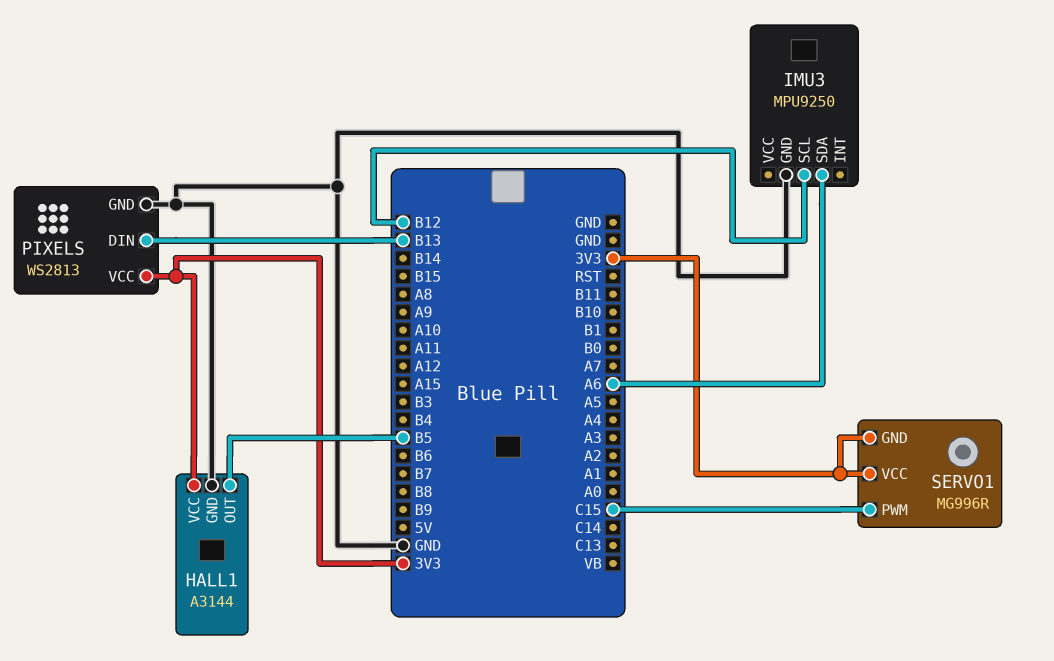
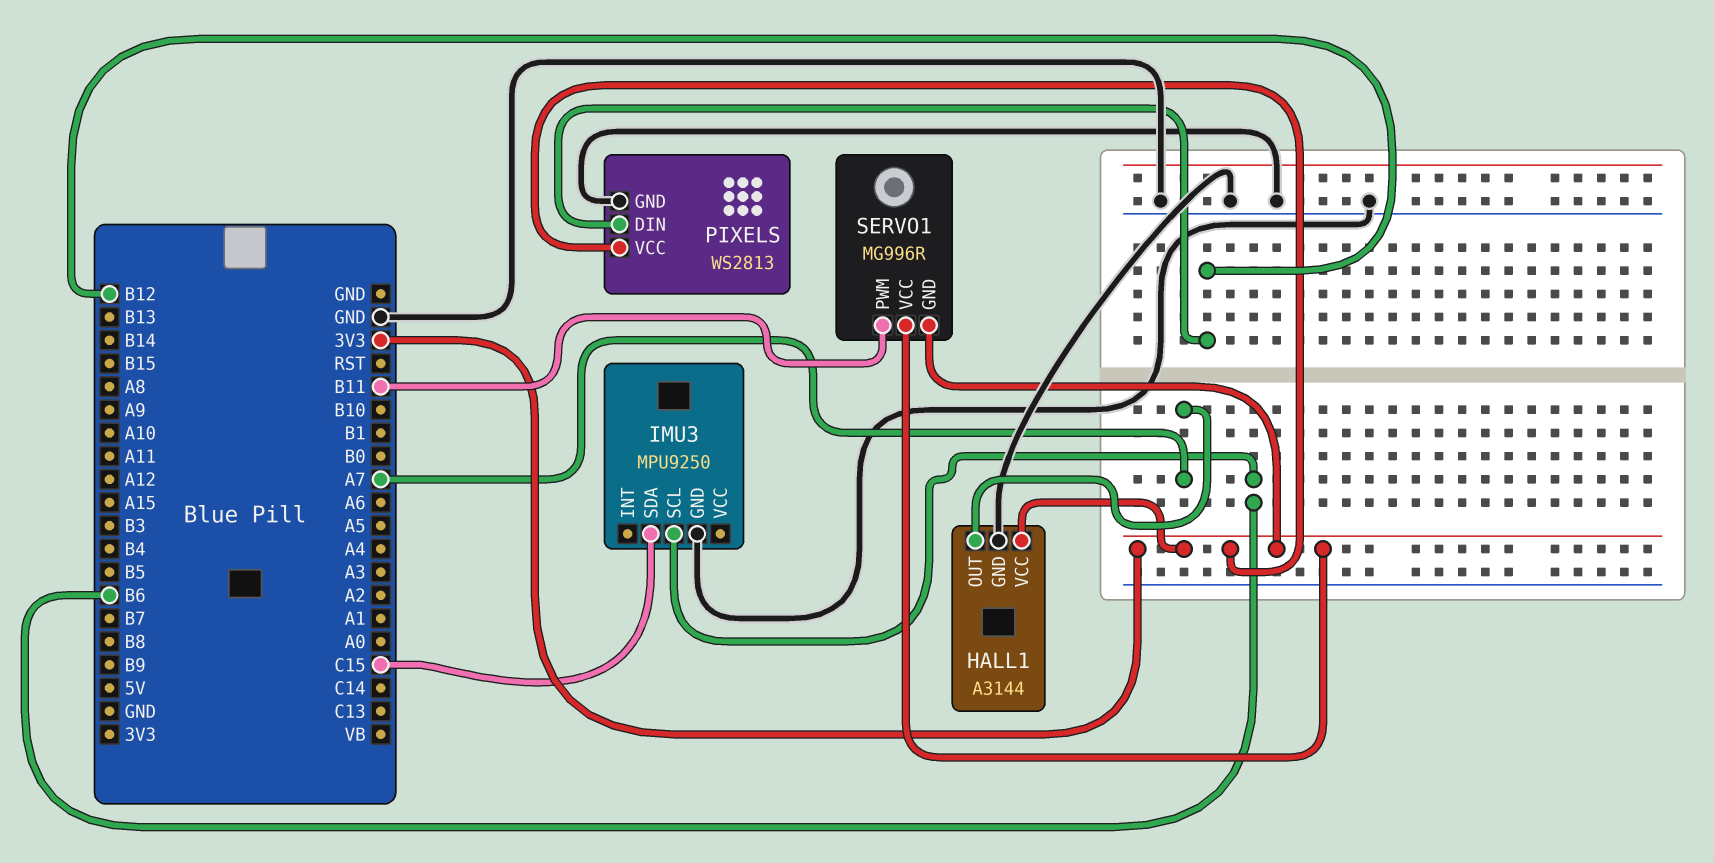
HALL1 pin OUT: B5 -> A7
IMU3 pin SCL: B12 -> B6
IMU3 pin SDA: A6 -> C15
PIXELS pin DIN: B13 -> B12
SERVO1 pin PWM: C15 -> B11

